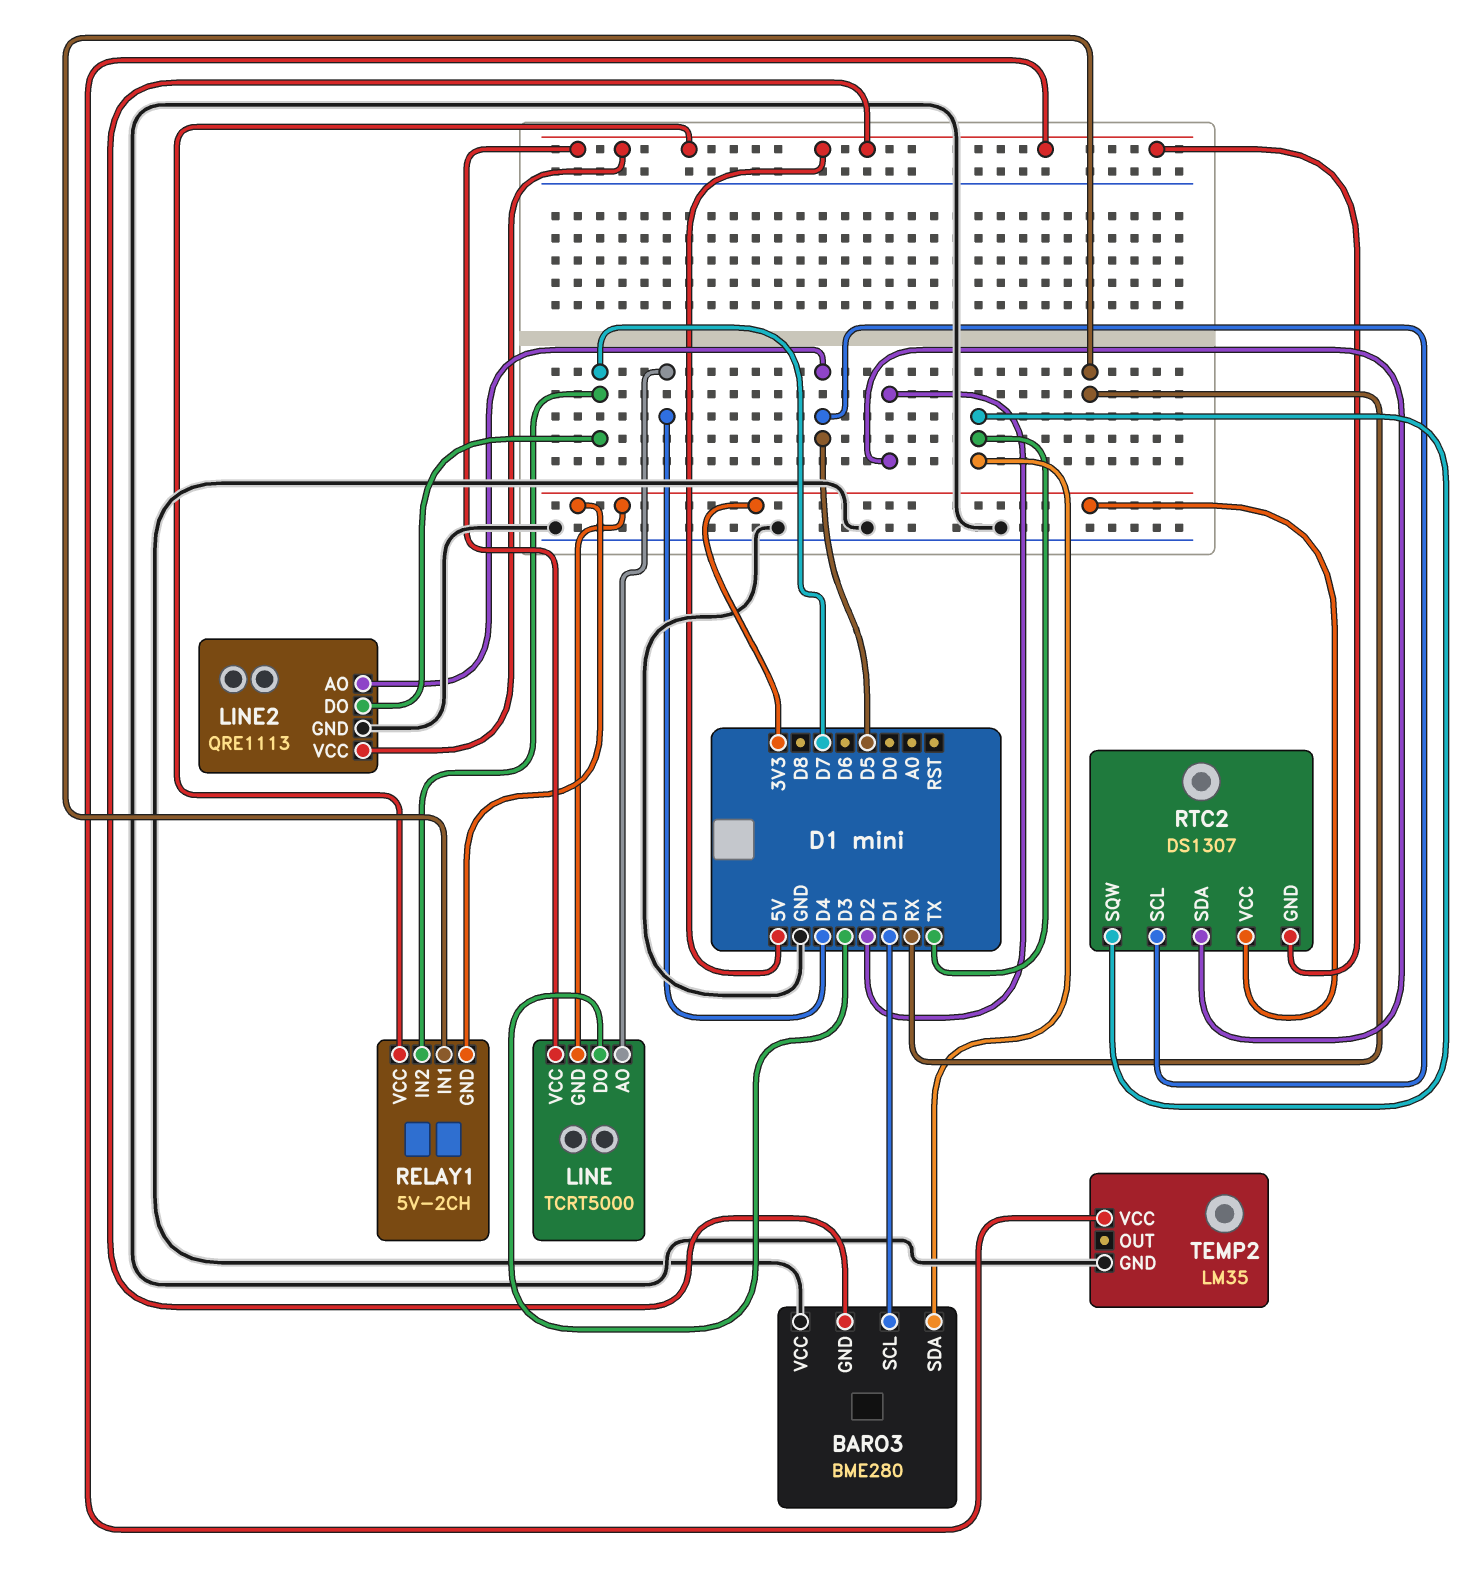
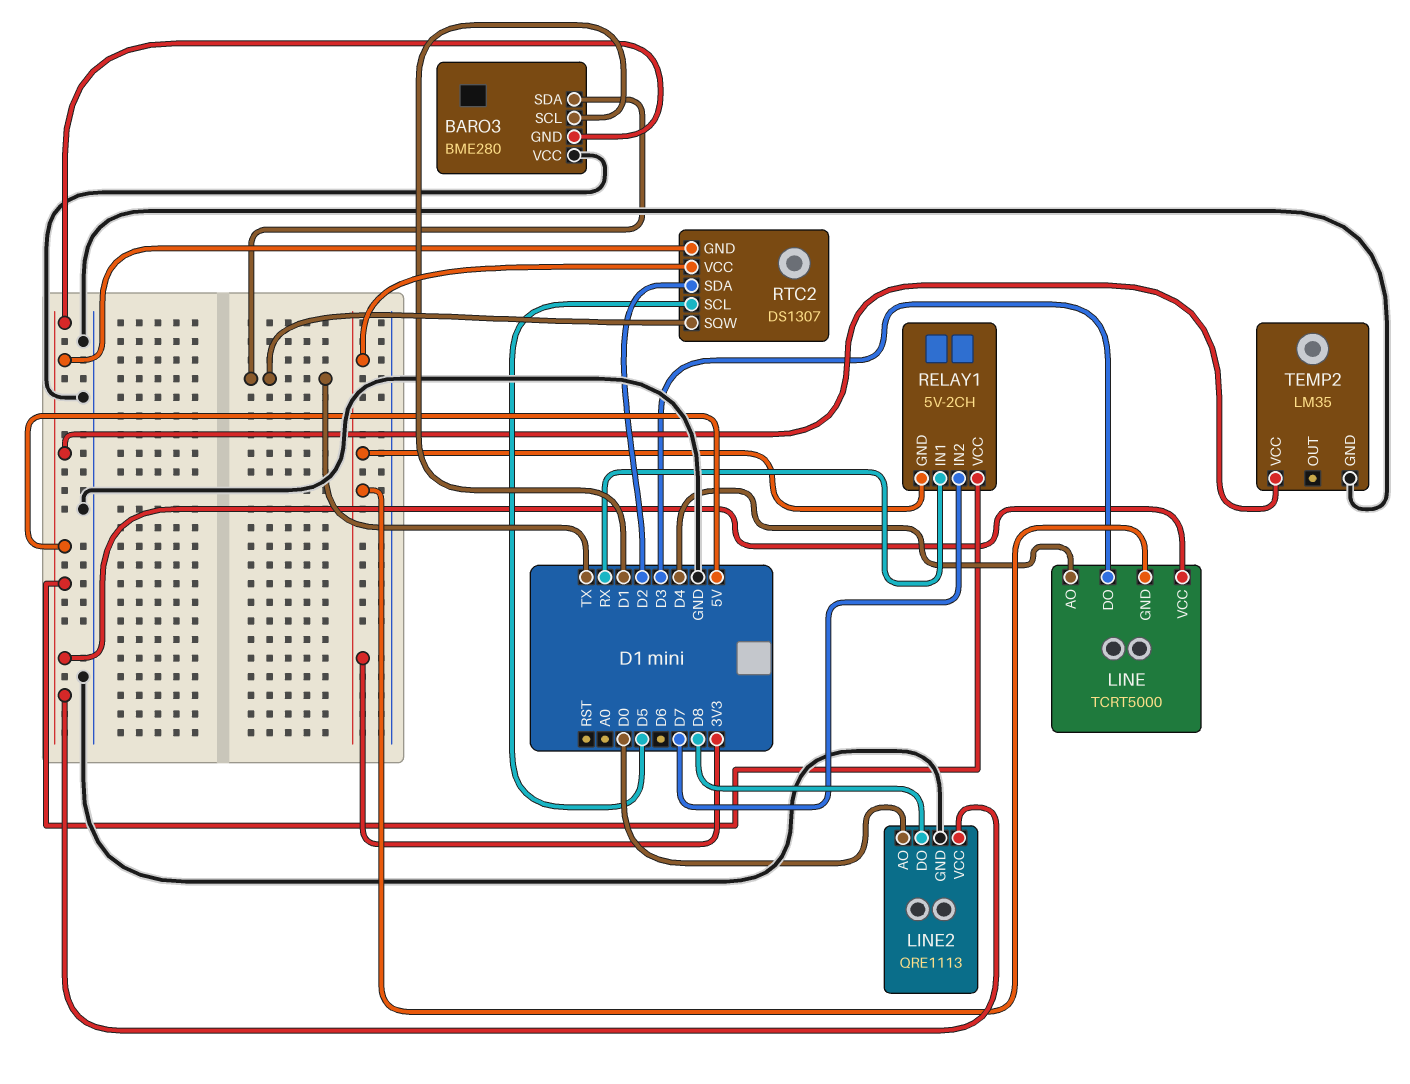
LINE2 pin AO: D5 -> D0
LINE2 pin DO: D7 -> D8

